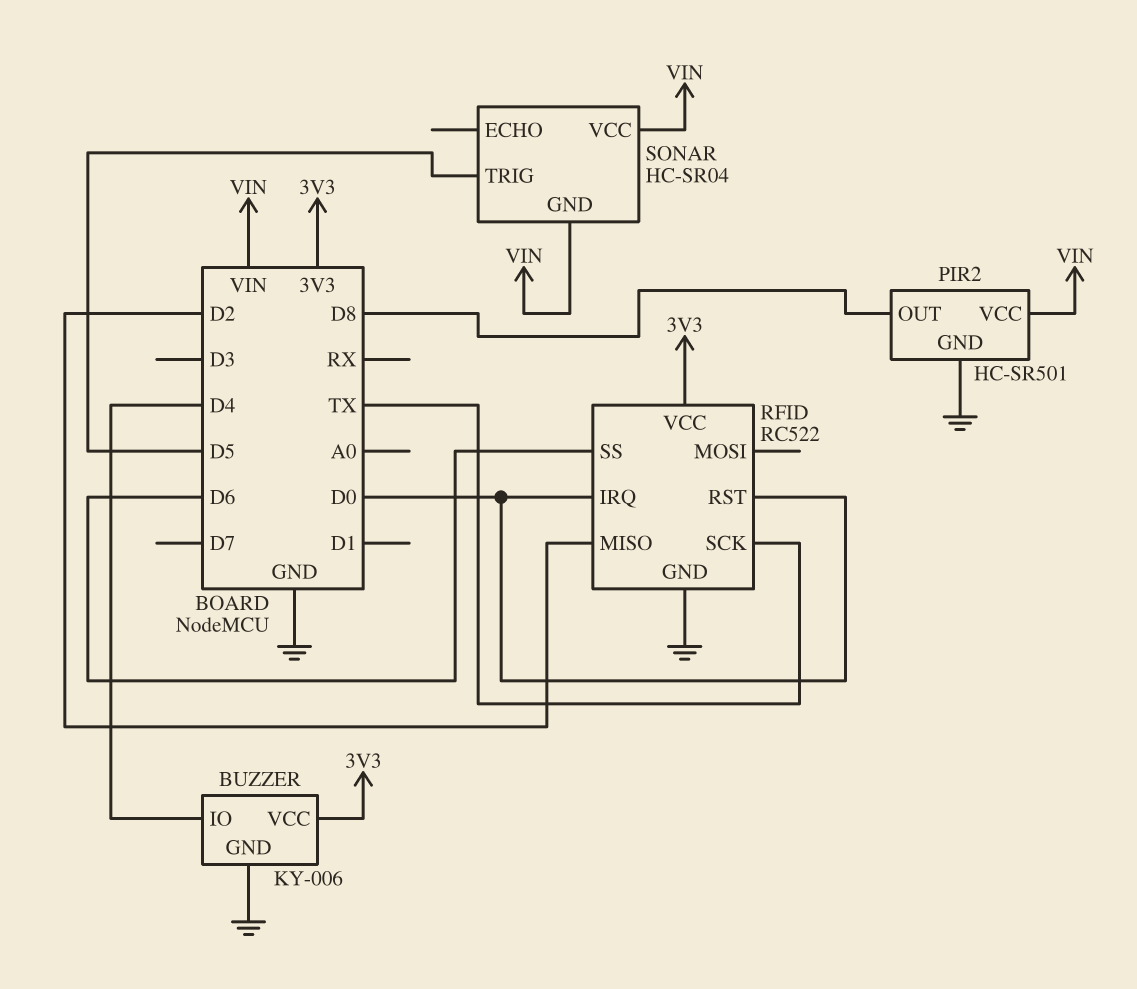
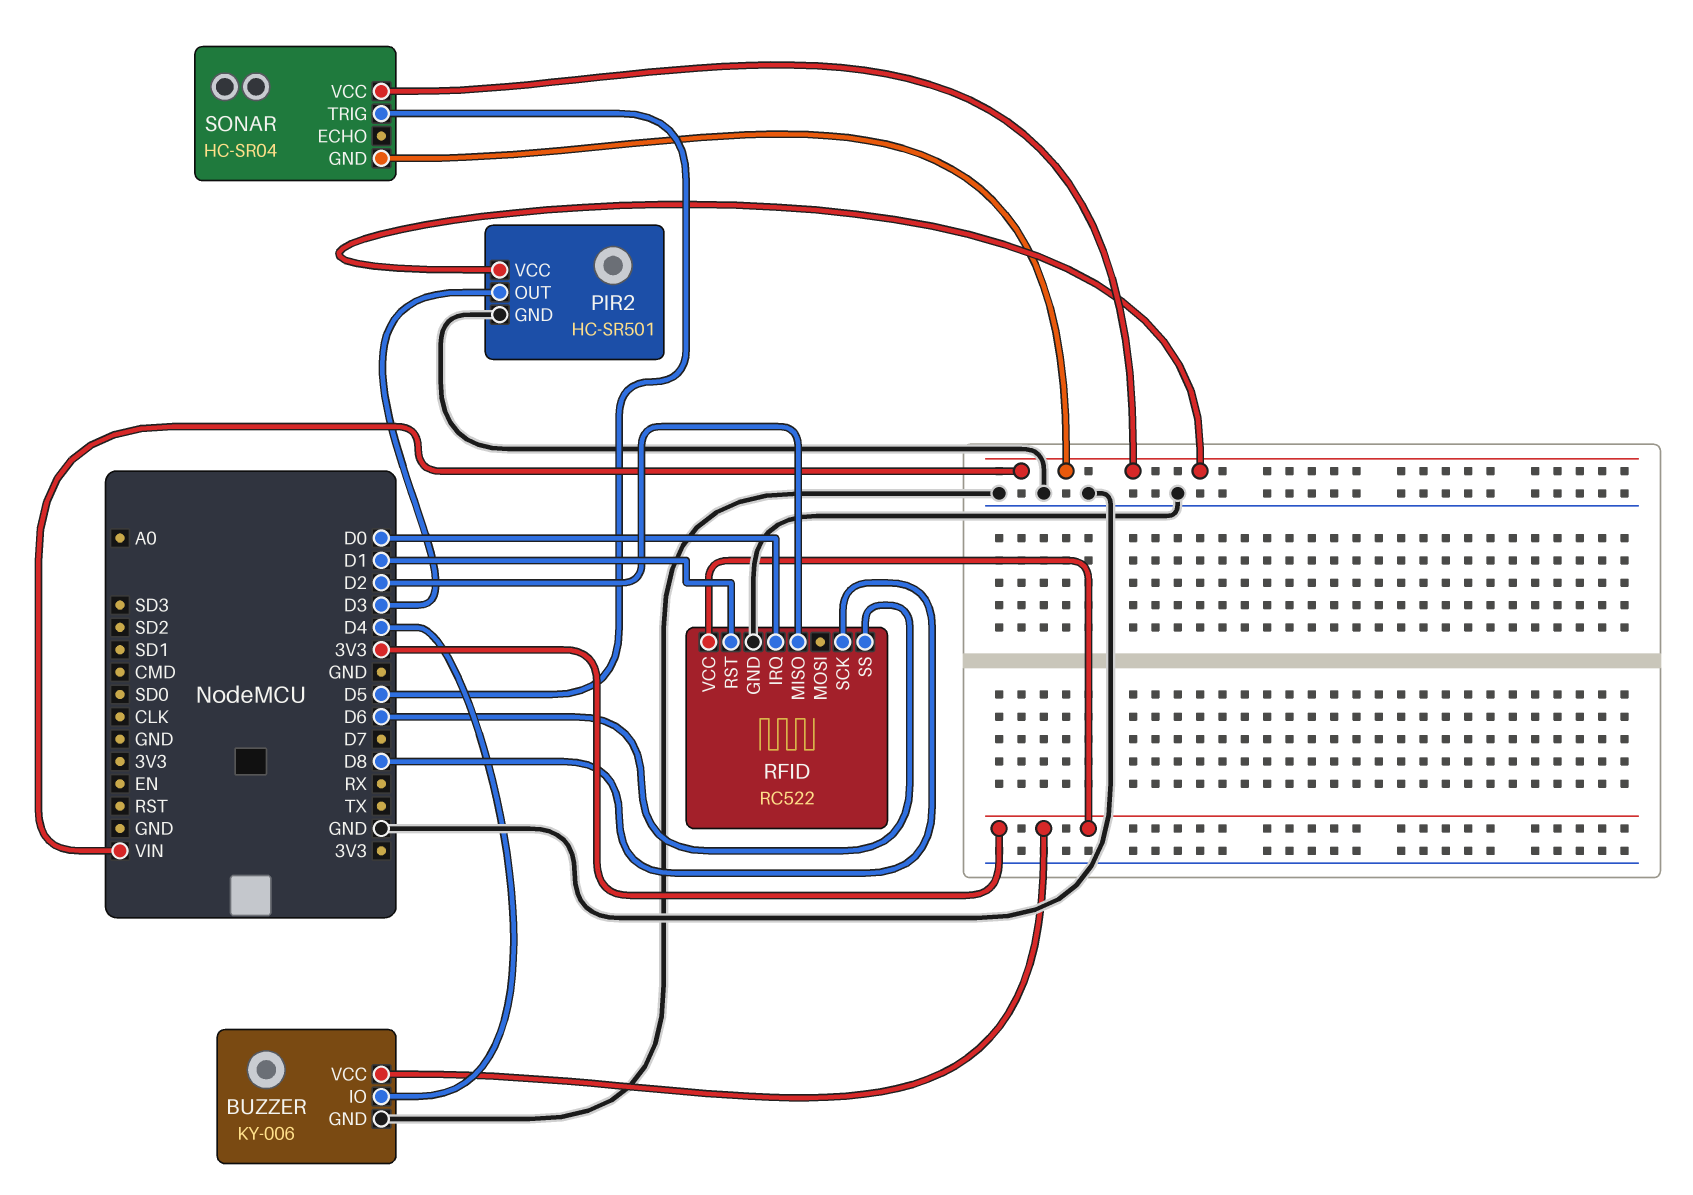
PIR2 pin OUT: D8 -> D3
RFID pin RST: D0 -> D1
RFID pin SCK: TX -> D8

